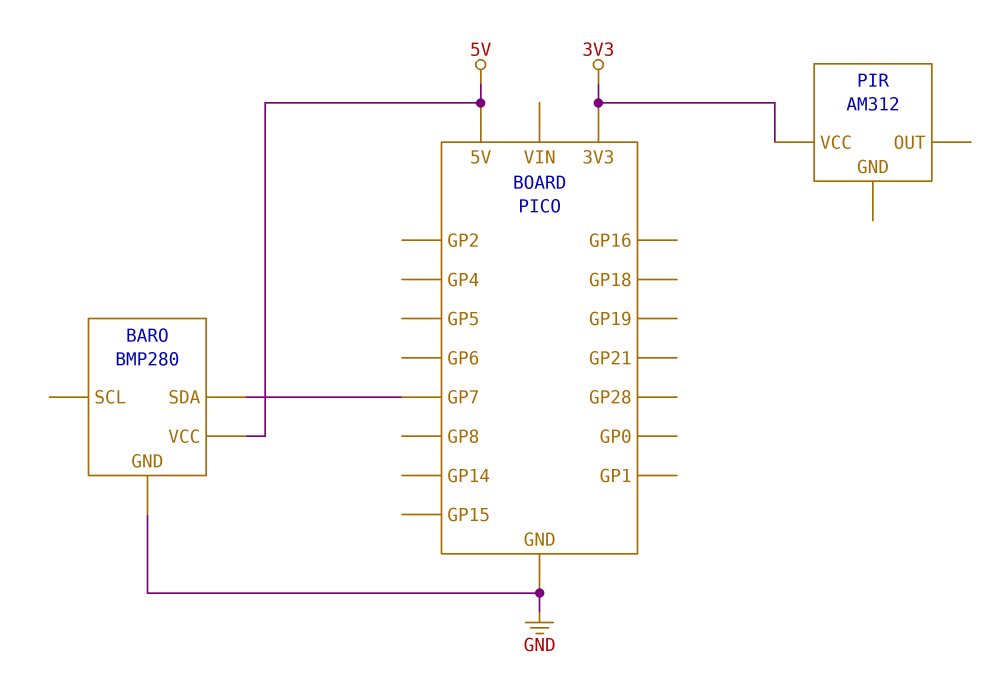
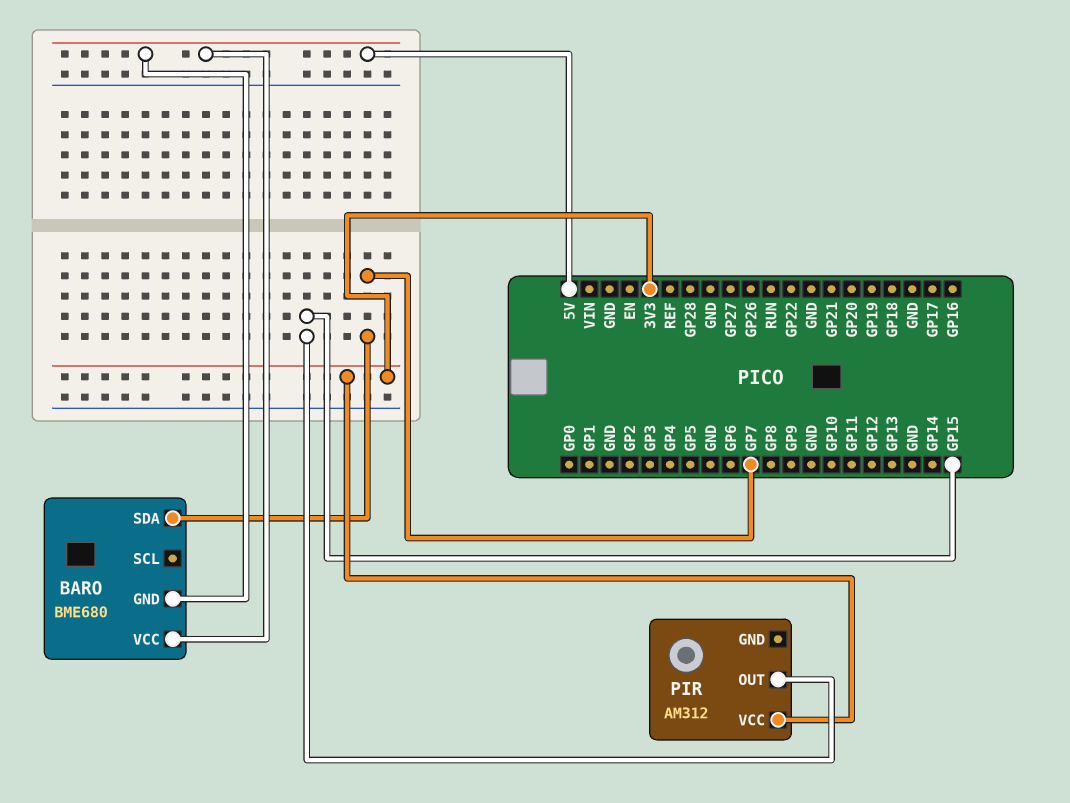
BARO: BMP280 -> BME680
BARO pin GND: GND -> 5V
PIR pin OUT: none -> GP15

